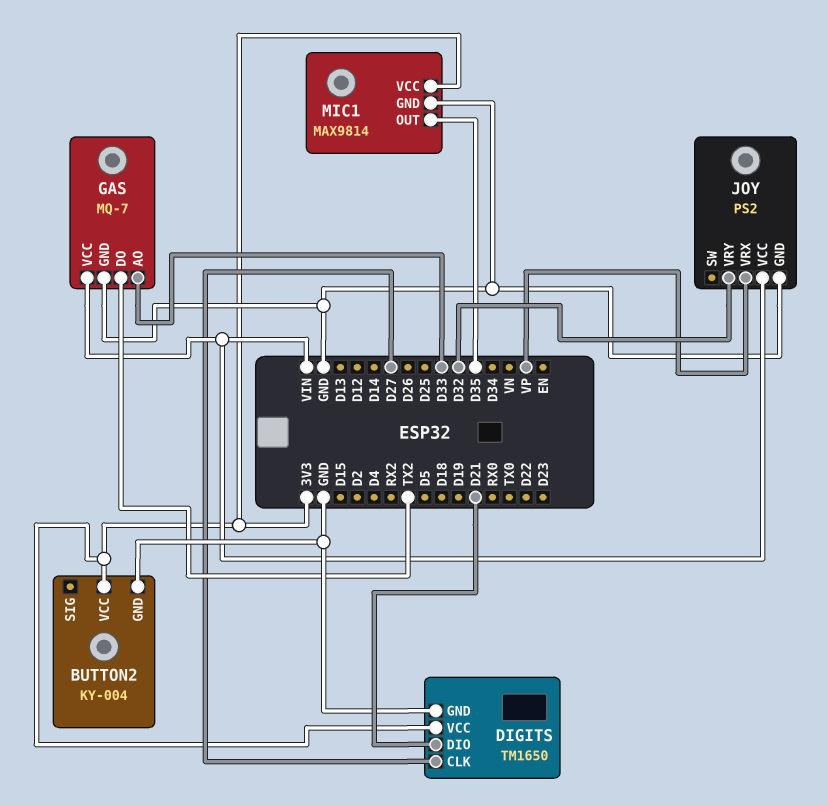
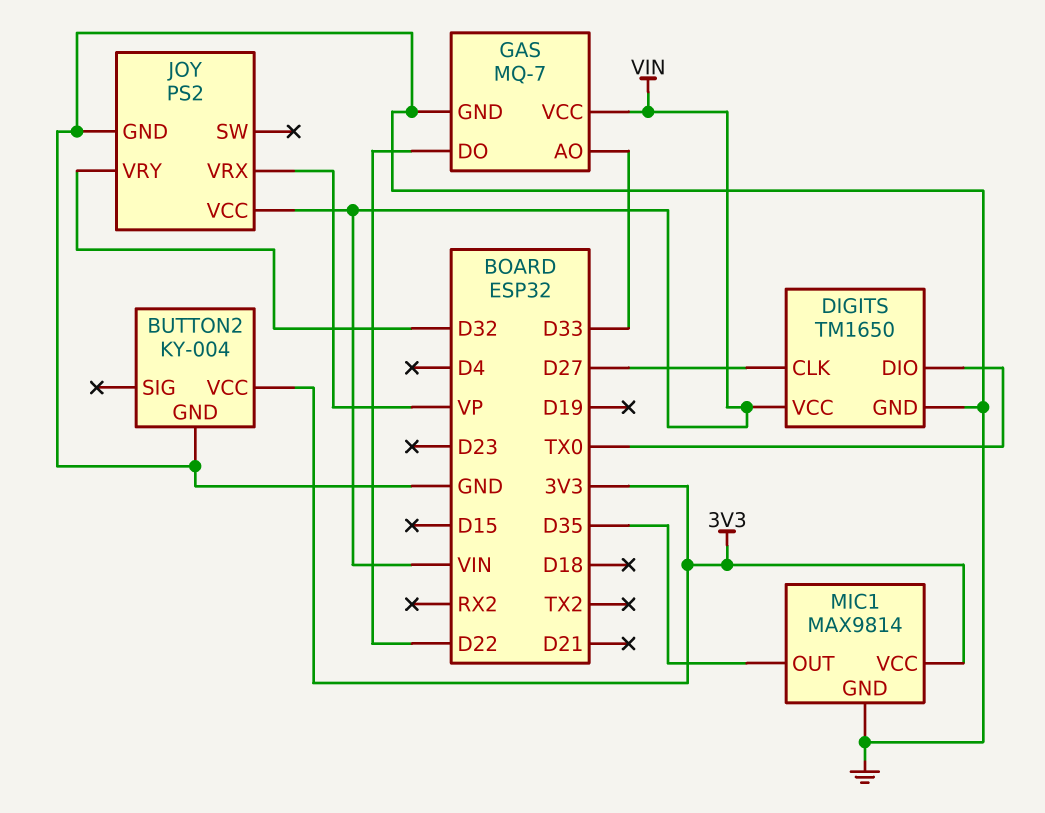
DIGITS pin DIO: D21 -> TX0
DIGITS pin VCC: 3V3 -> VIN
GAS pin DO: TX2 -> D22

